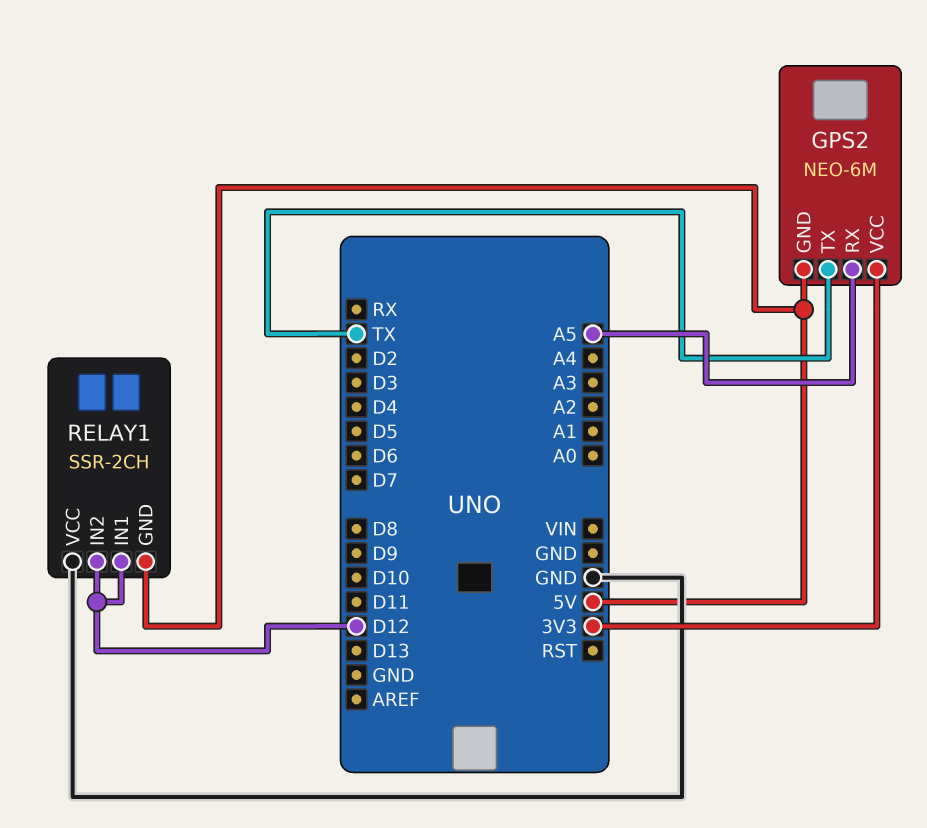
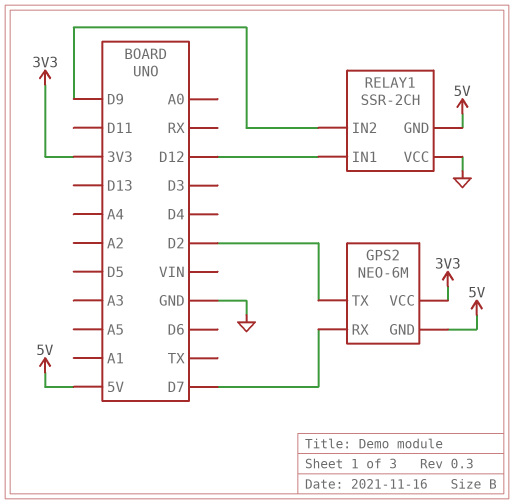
GPS2 pin RX: A5 -> D7
GPS2 pin TX: TX -> D2
RELAY1 pin IN2: D12 -> D9

